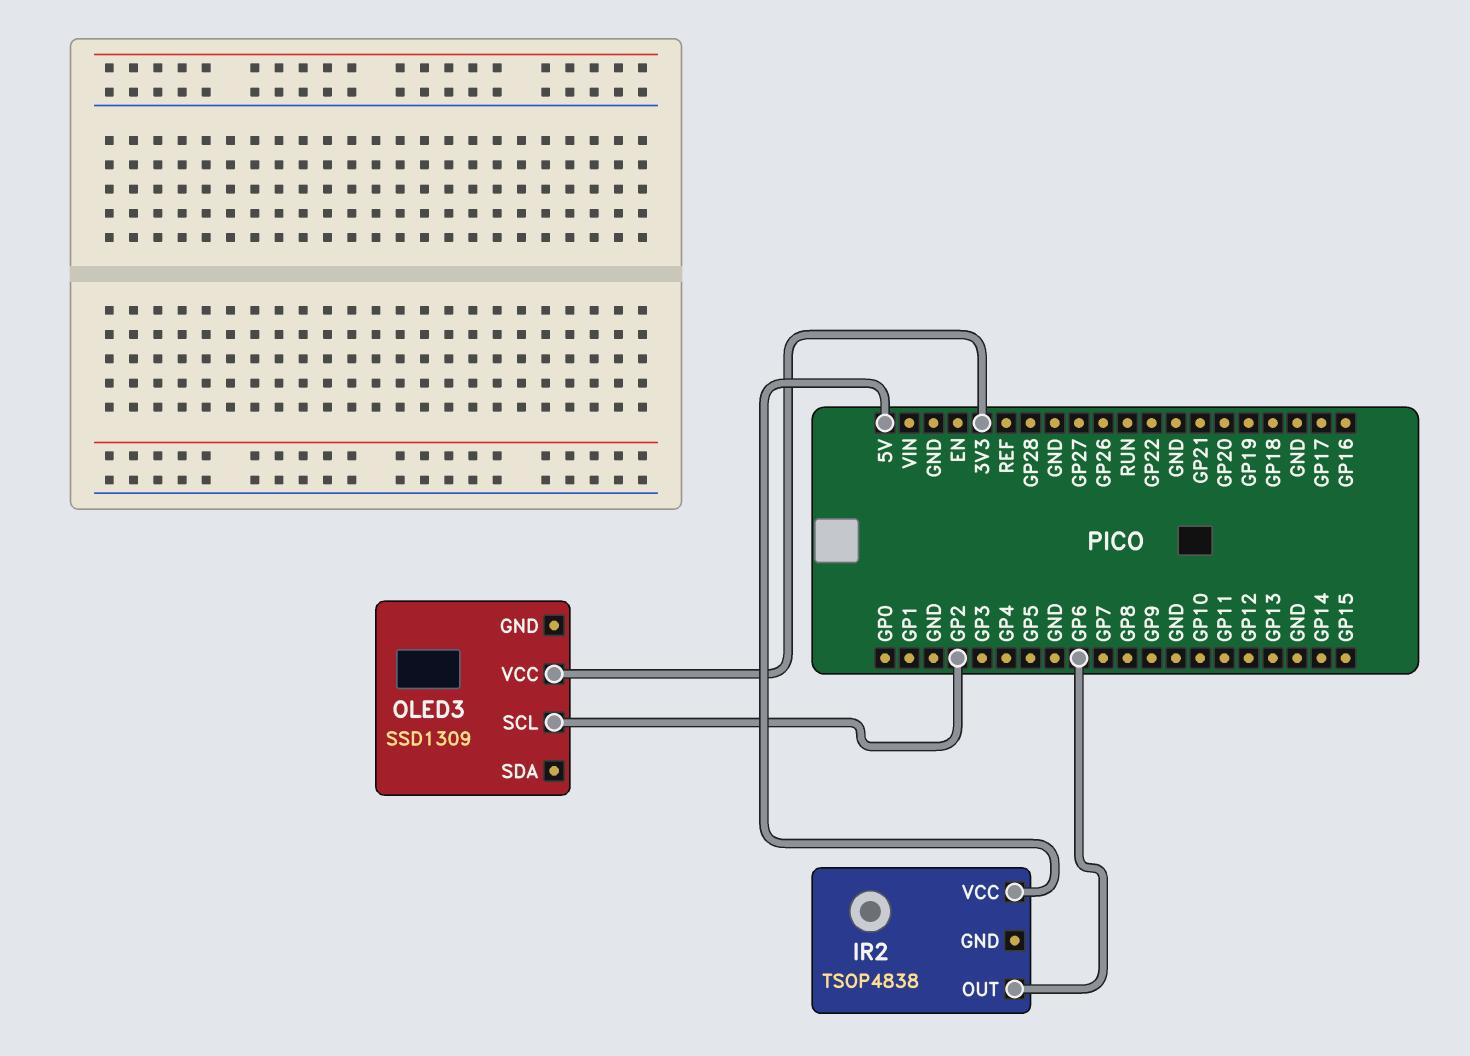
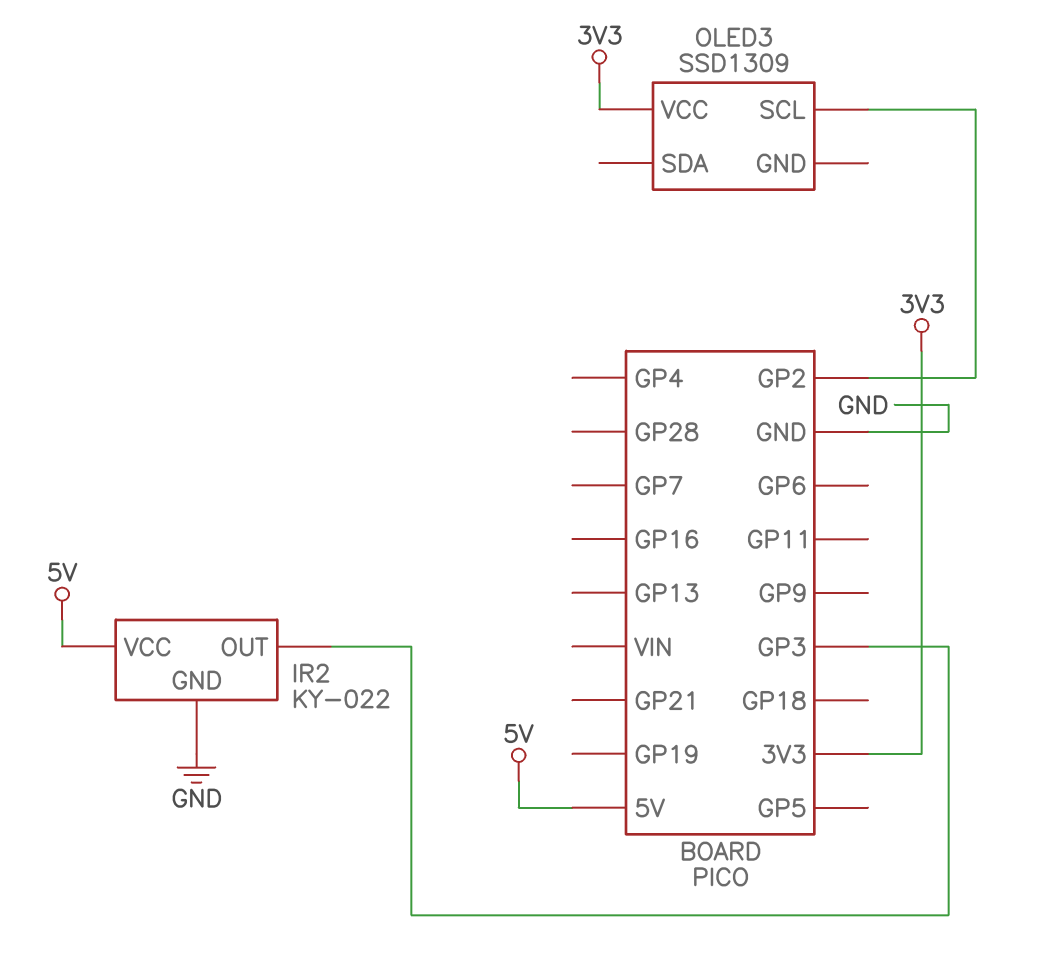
IR2: TSOP4838 -> KY-022
IR2 pin GND: none -> GND
IR2 pin OUT: GP6 -> GP3

